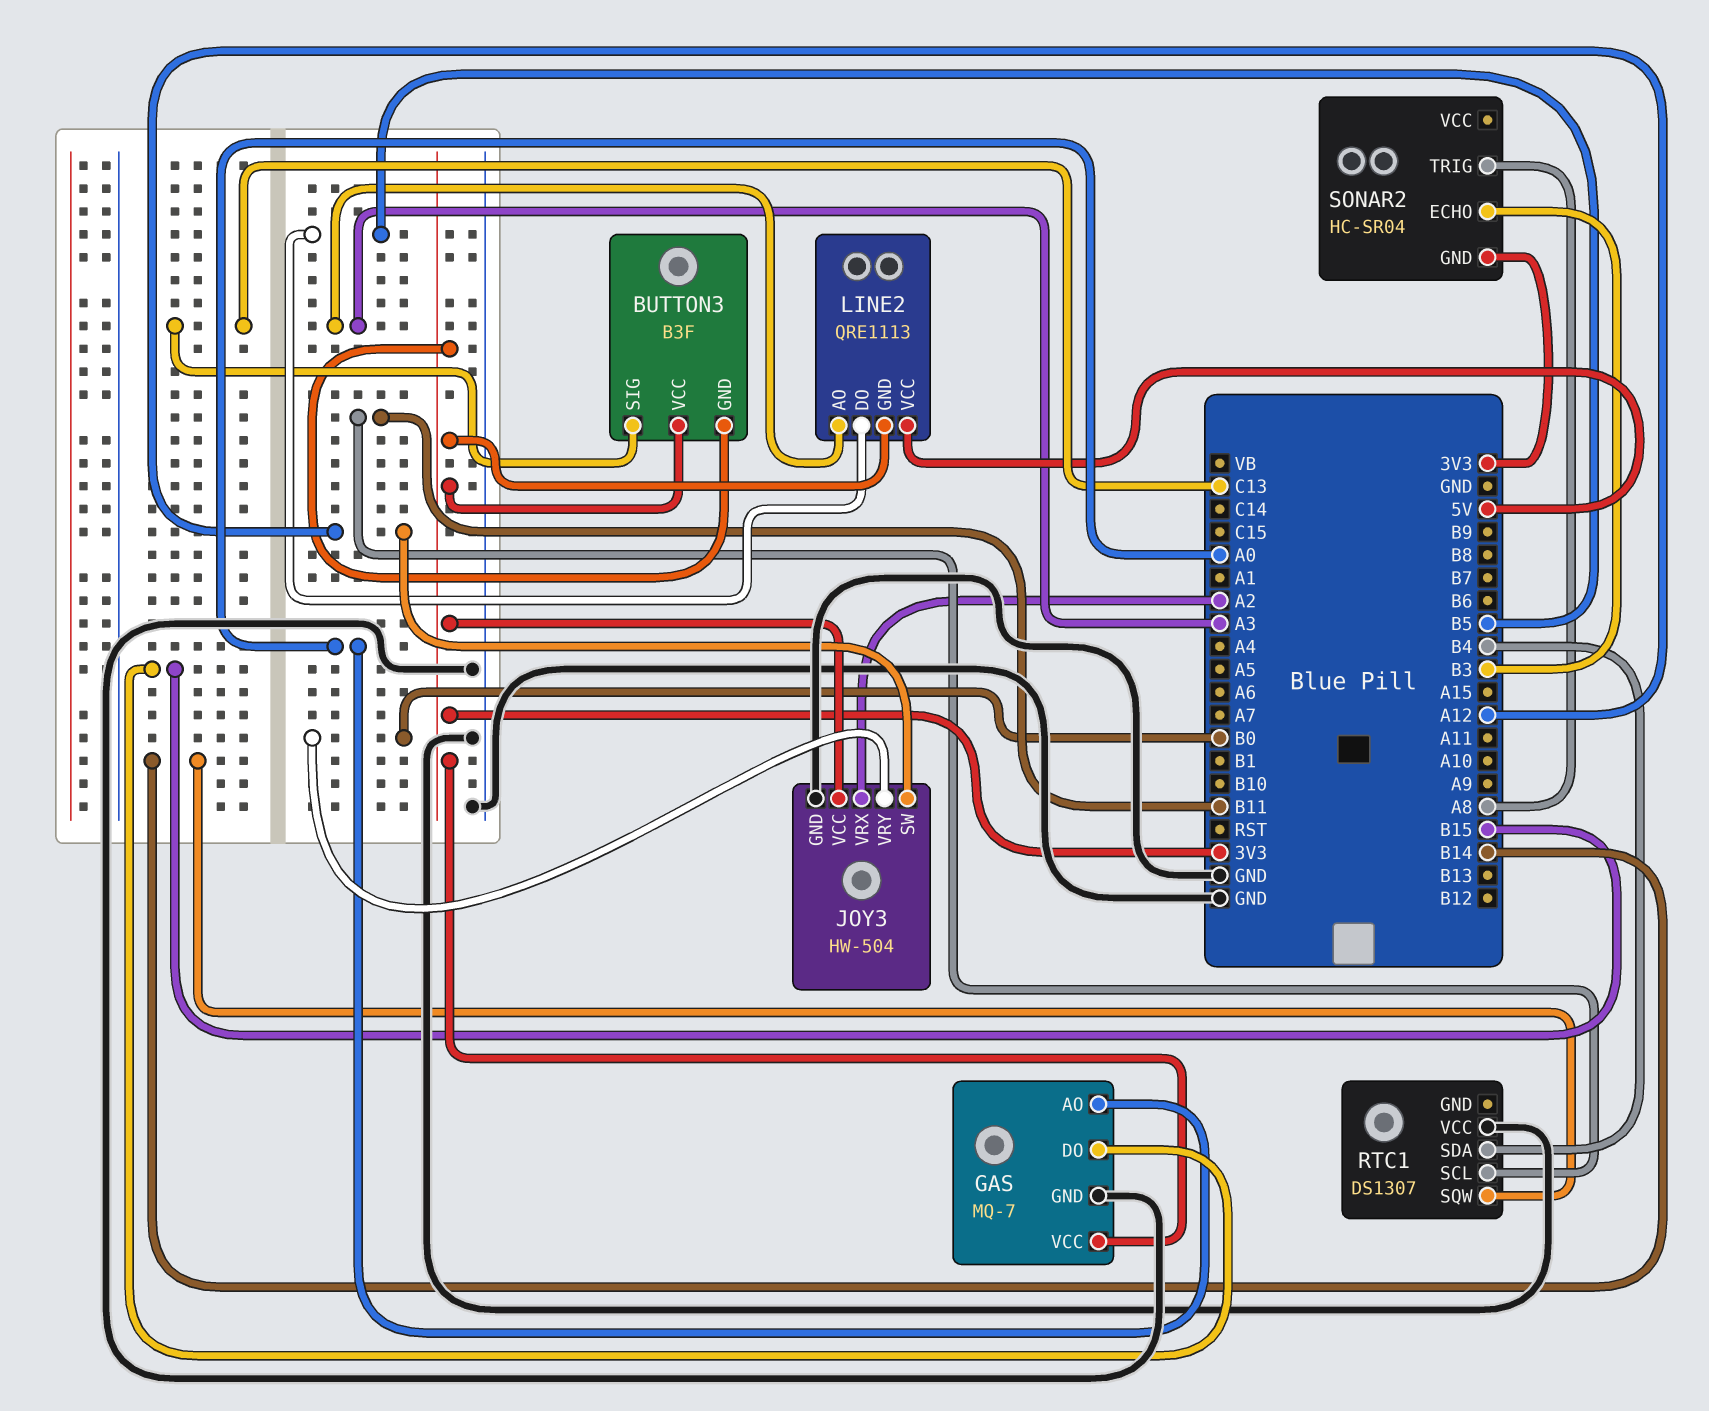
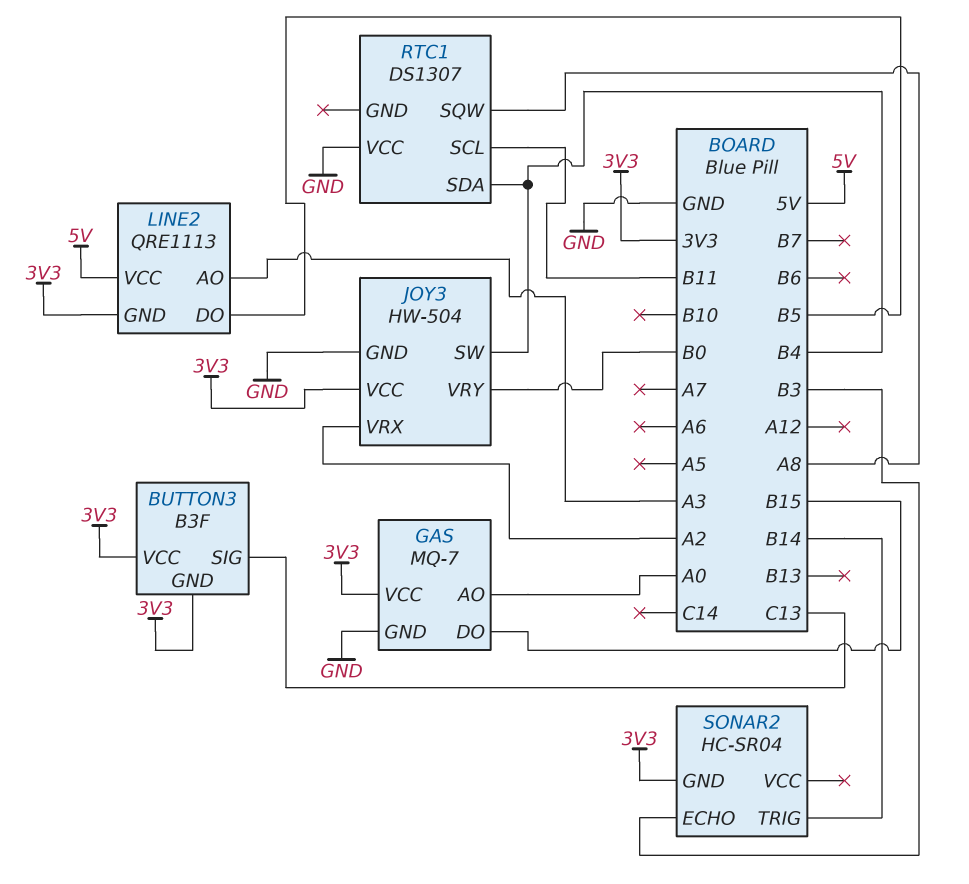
JOY3 pin SW: A12 -> B4
RTC1 pin SQW: B14 -> A8
SONAR2 pin TRIG: A8 -> B14

